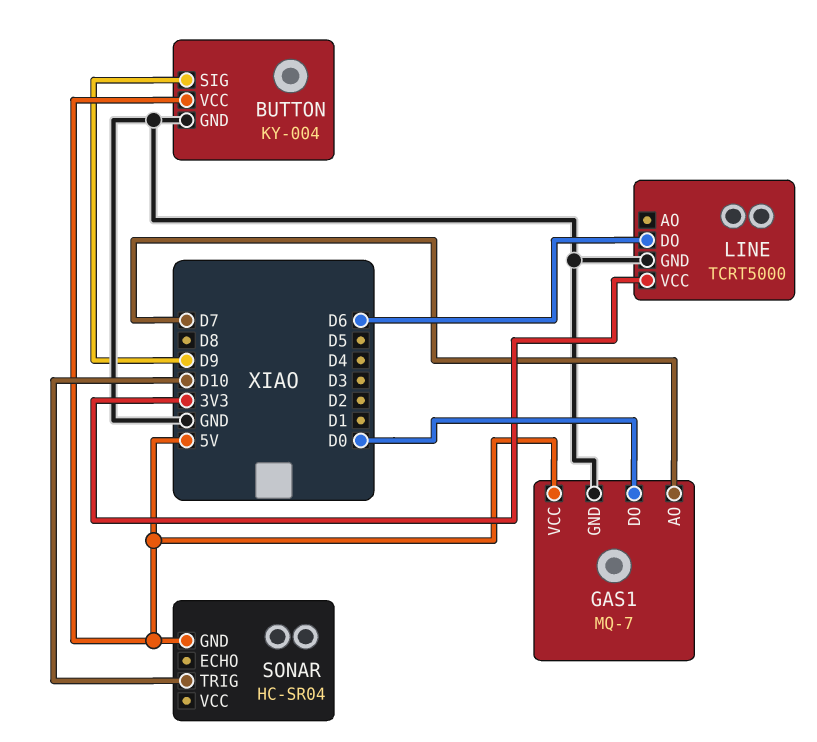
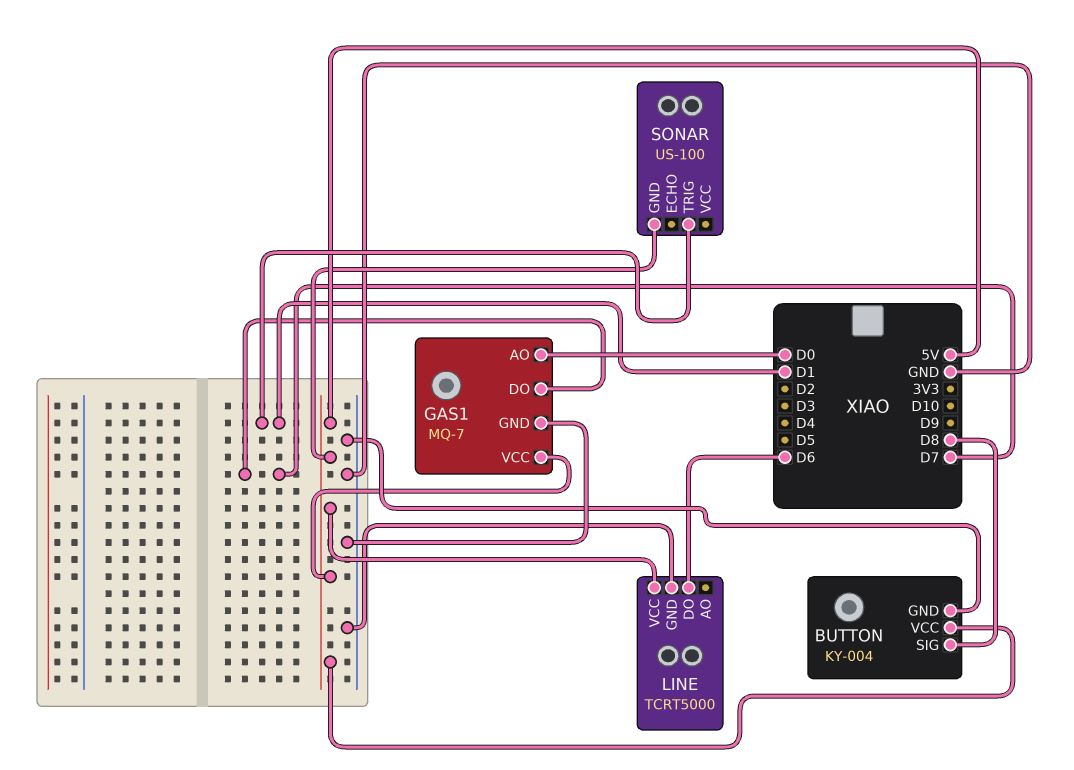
BUTTON pin SIG: D9 -> D8
GAS1 pin AO: D7 -> D0
GAS1 pin DO: D0 -> D7
LINE pin VCC: 3V3 -> 5V
SONAR: HC-SR04 -> US-100
SONAR pin TRIG: D10 -> D1

